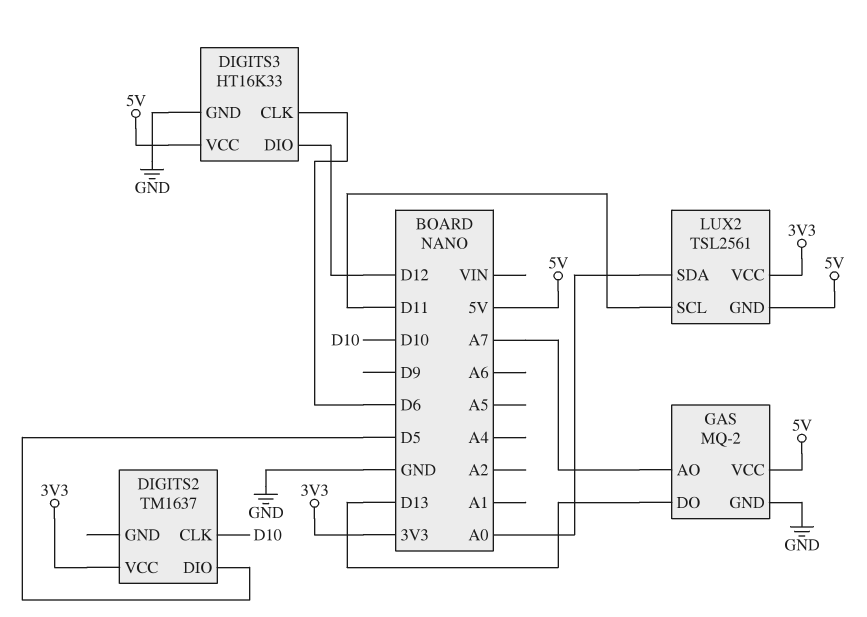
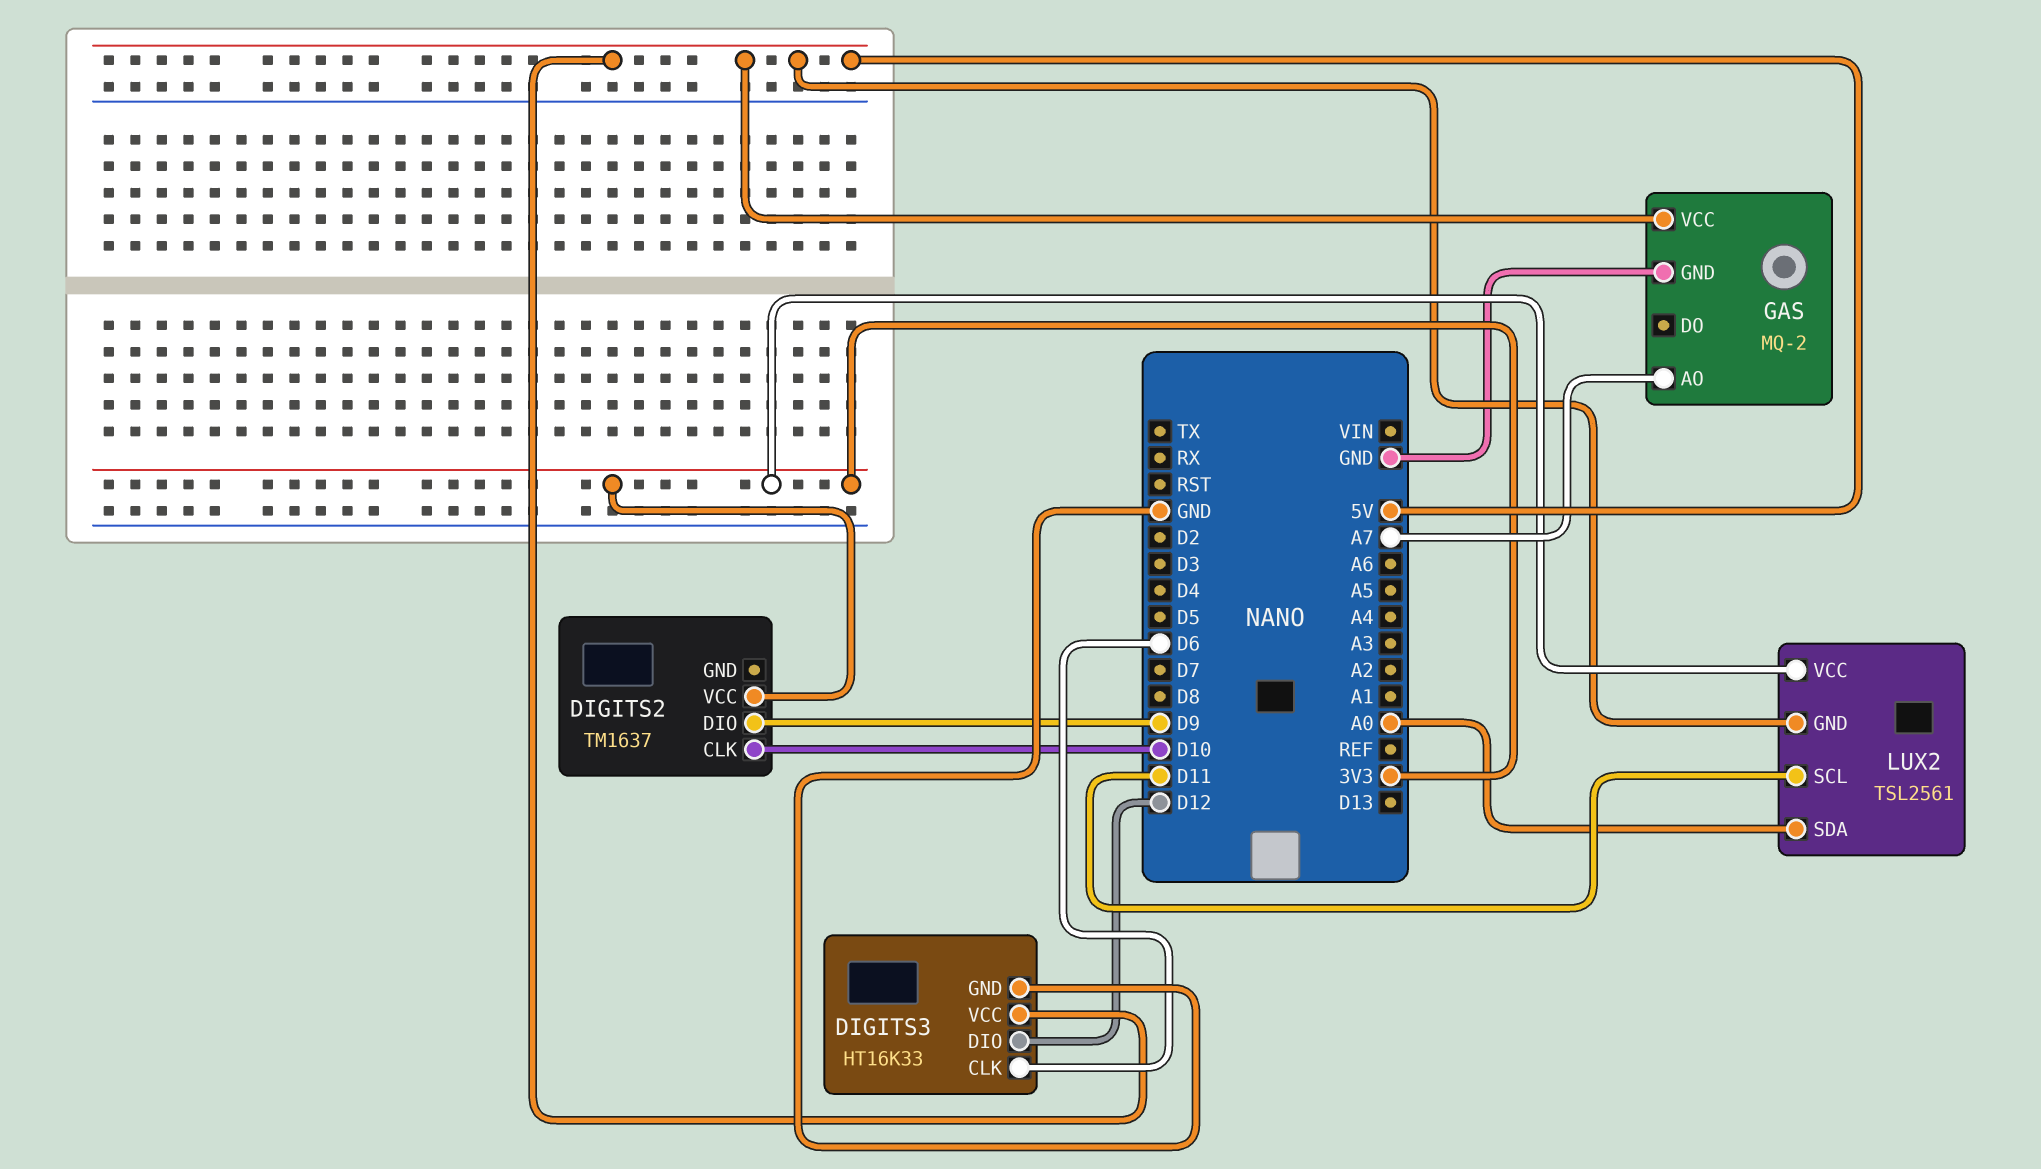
DIGITS2 pin DIO: D5 -> D9
GAS pin DO: D13 -> none

